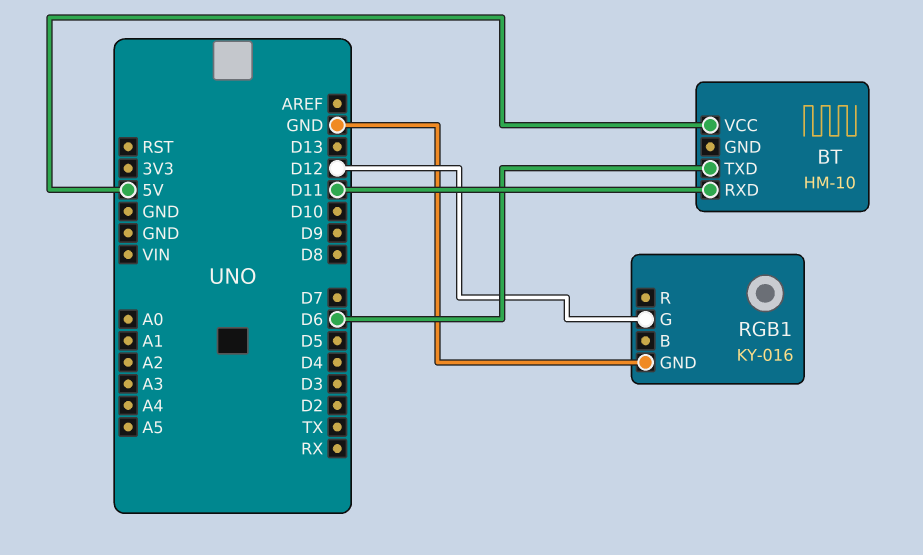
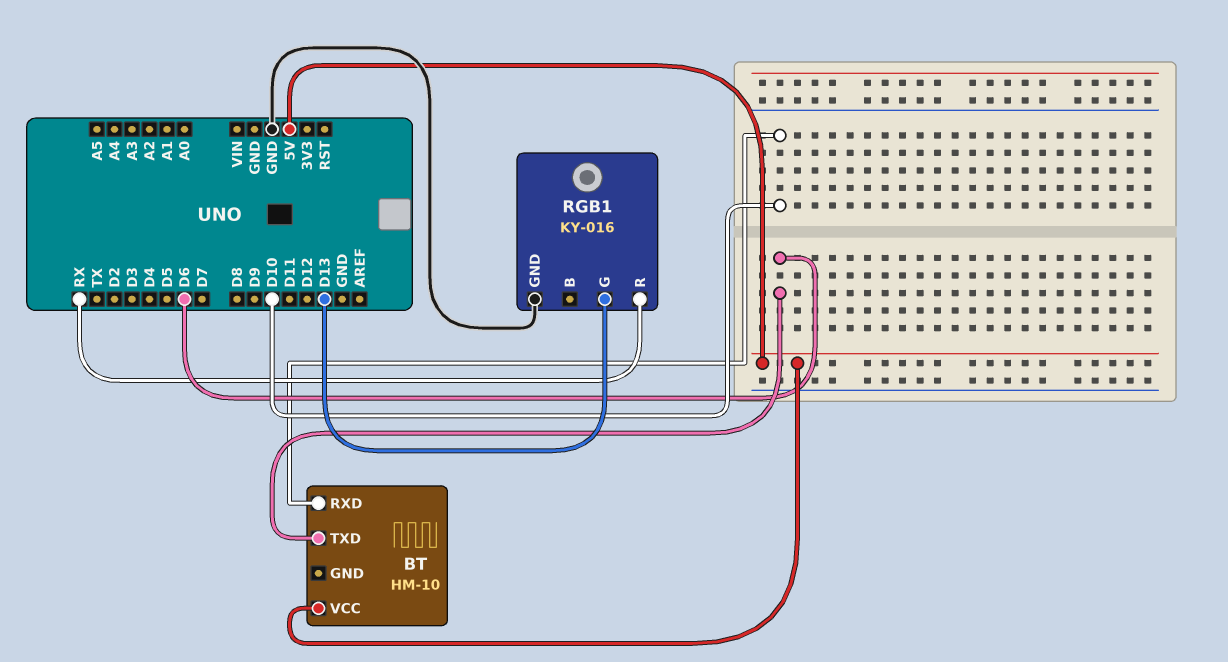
BT pin RXD: D11 -> D10
RGB1 pin G: D12 -> D13
RGB1 pin R: none -> RX

